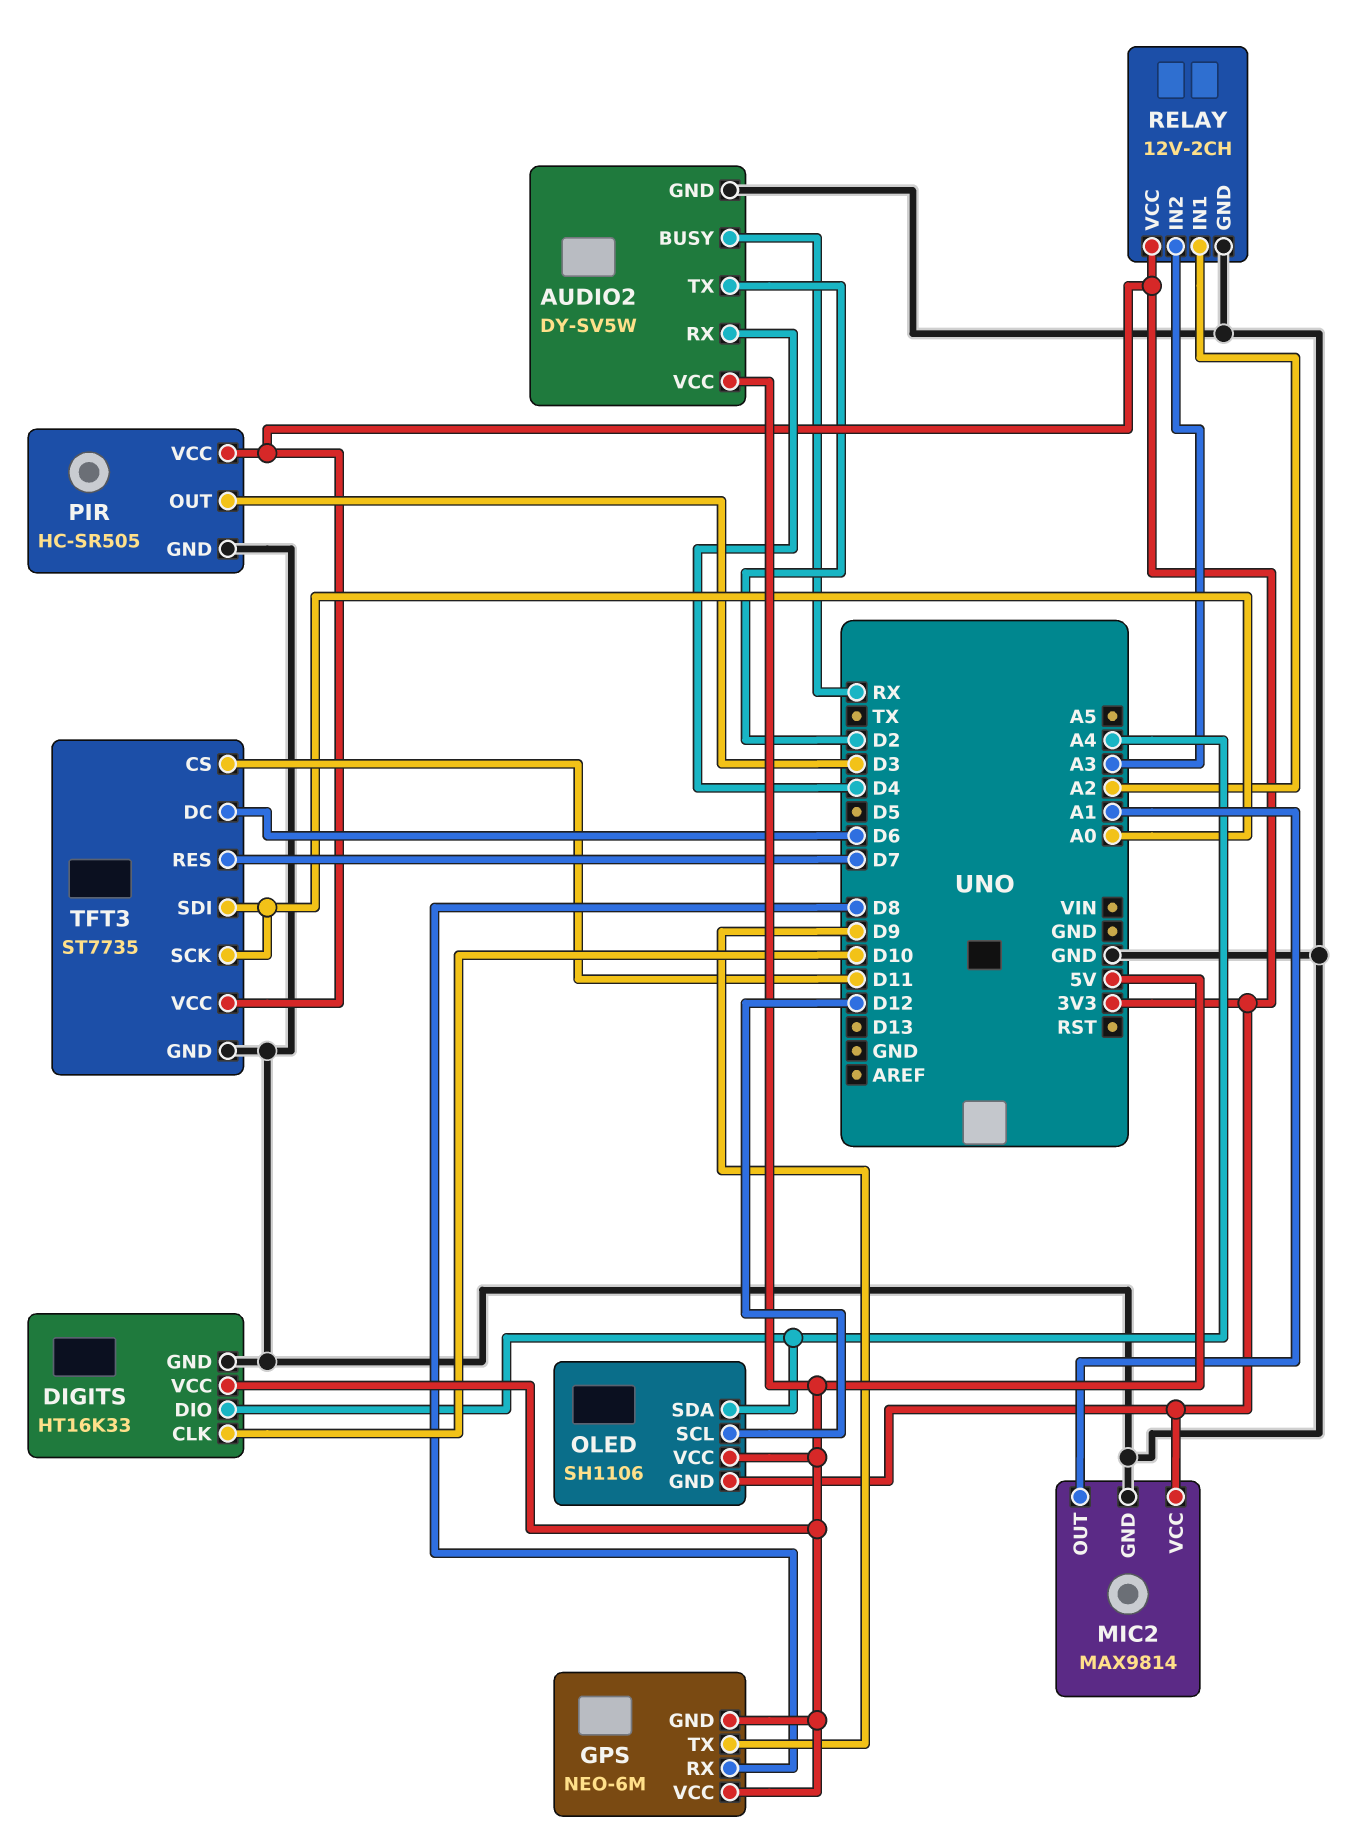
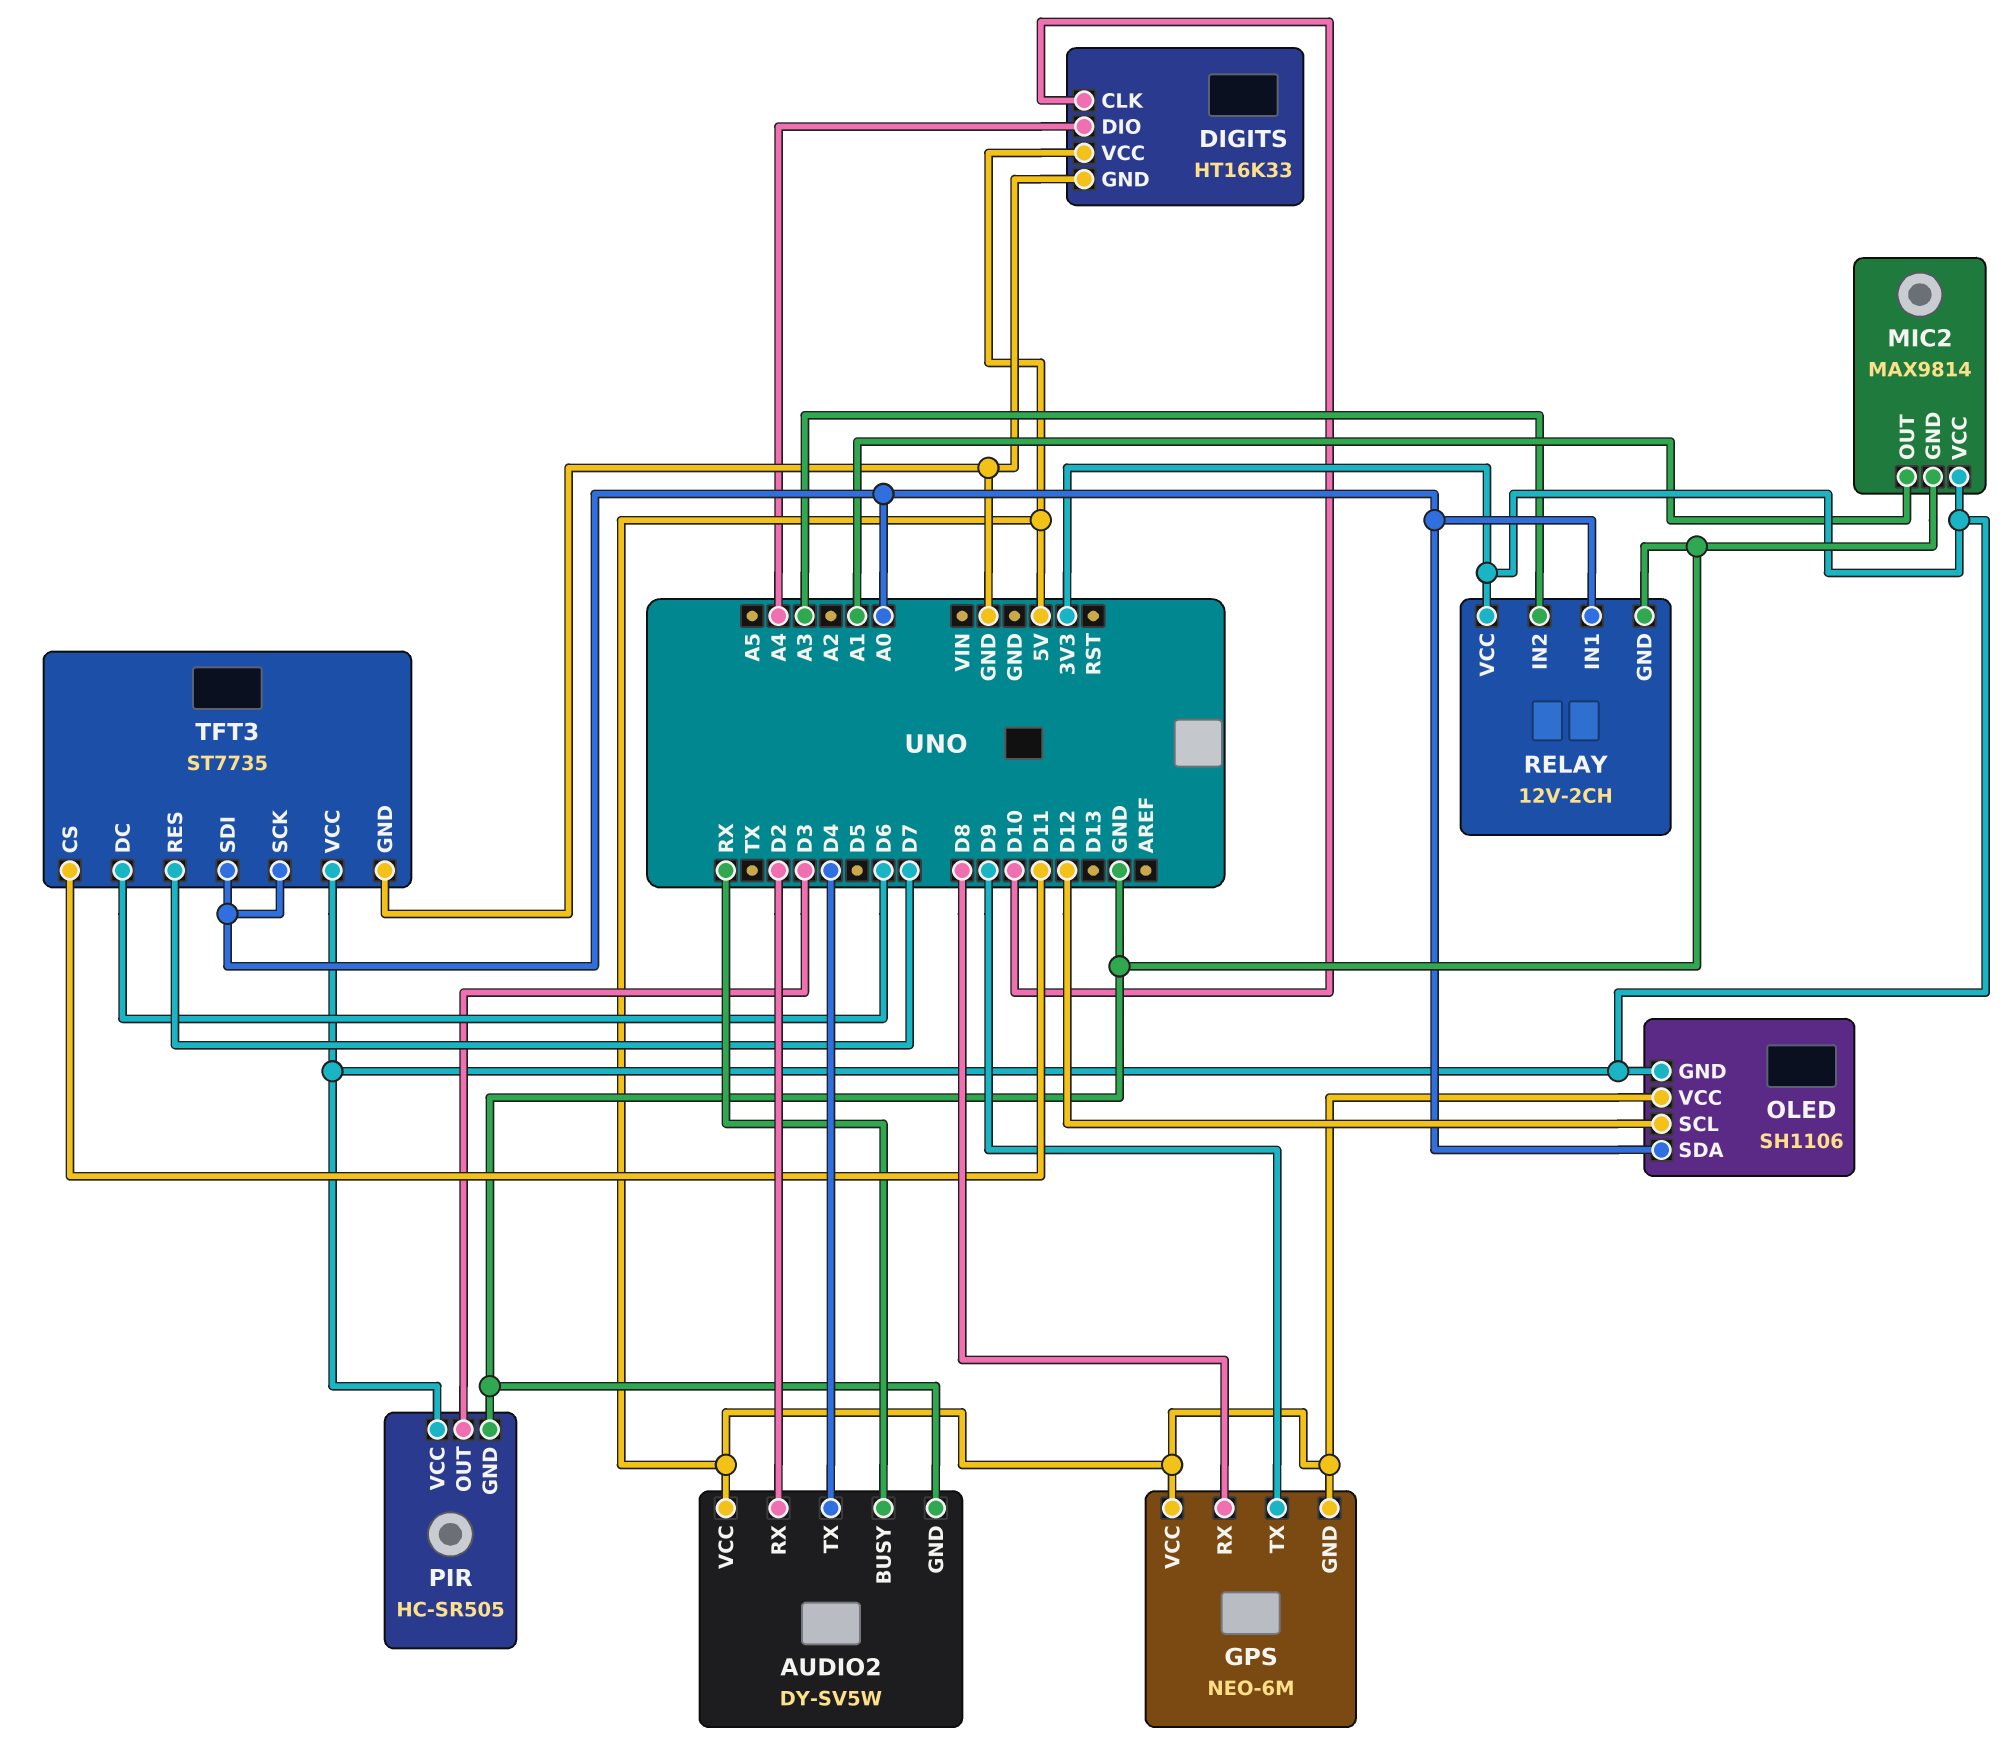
AUDIO2 pin RX: D4 -> D2
AUDIO2 pin TX: D2 -> D4
OLED pin SDA: A4 -> A0
RELAY pin IN1: A2 -> A0

